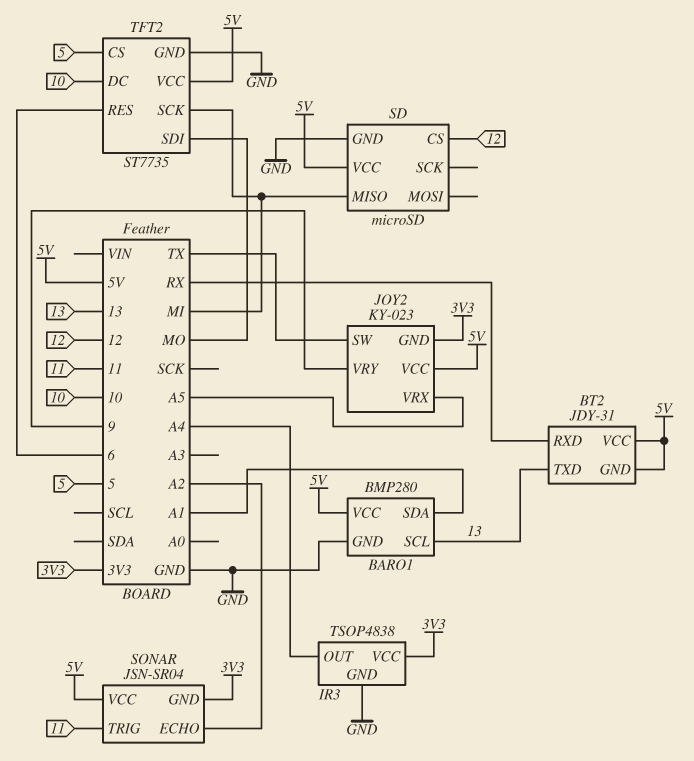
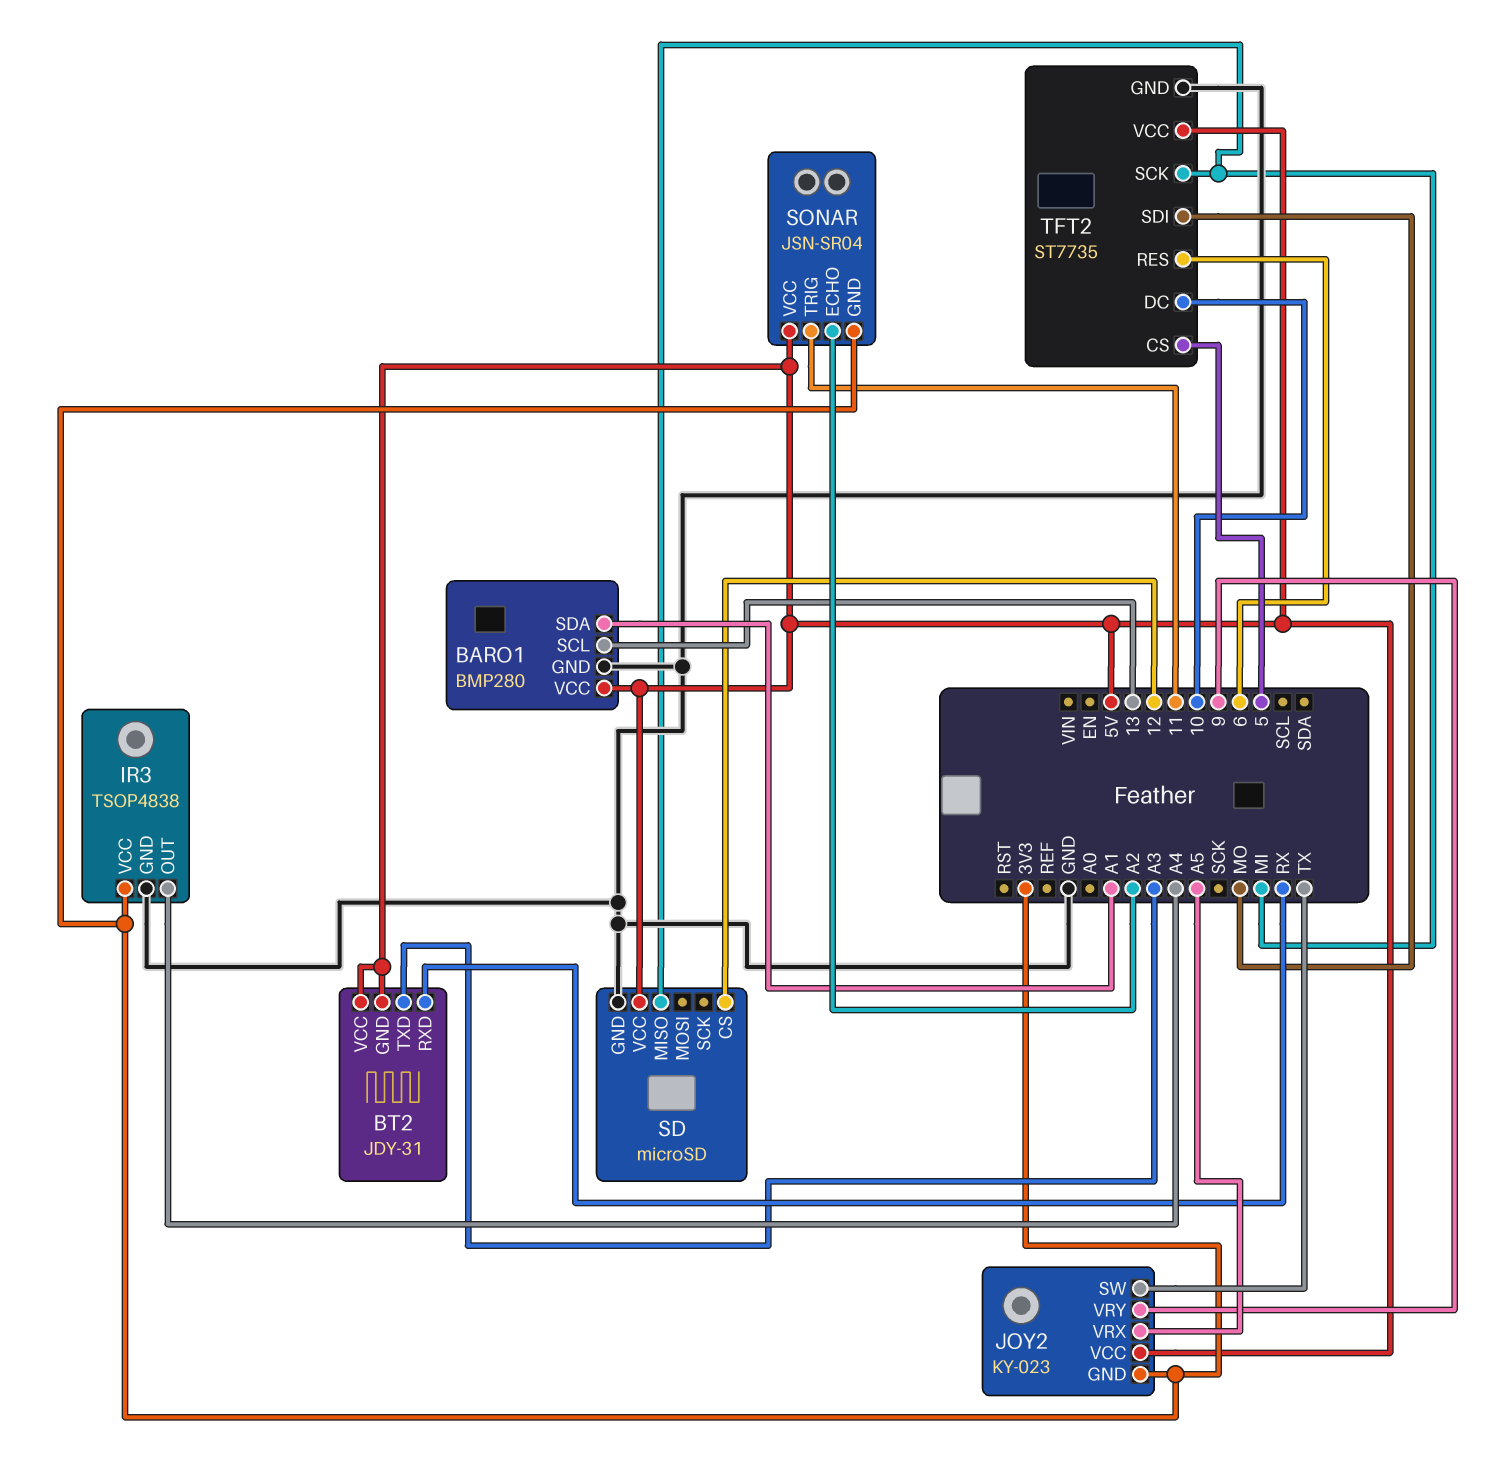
BT2 pin TXD: 13 -> A3

